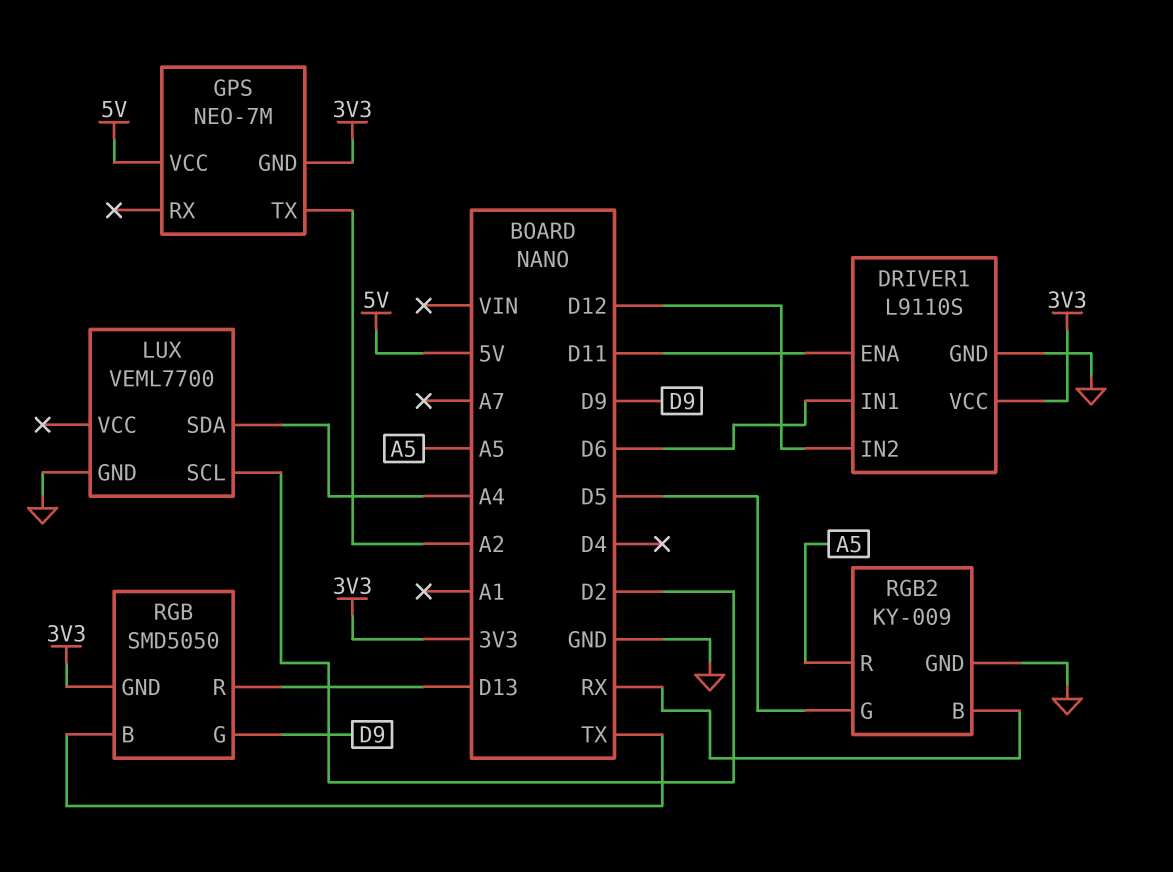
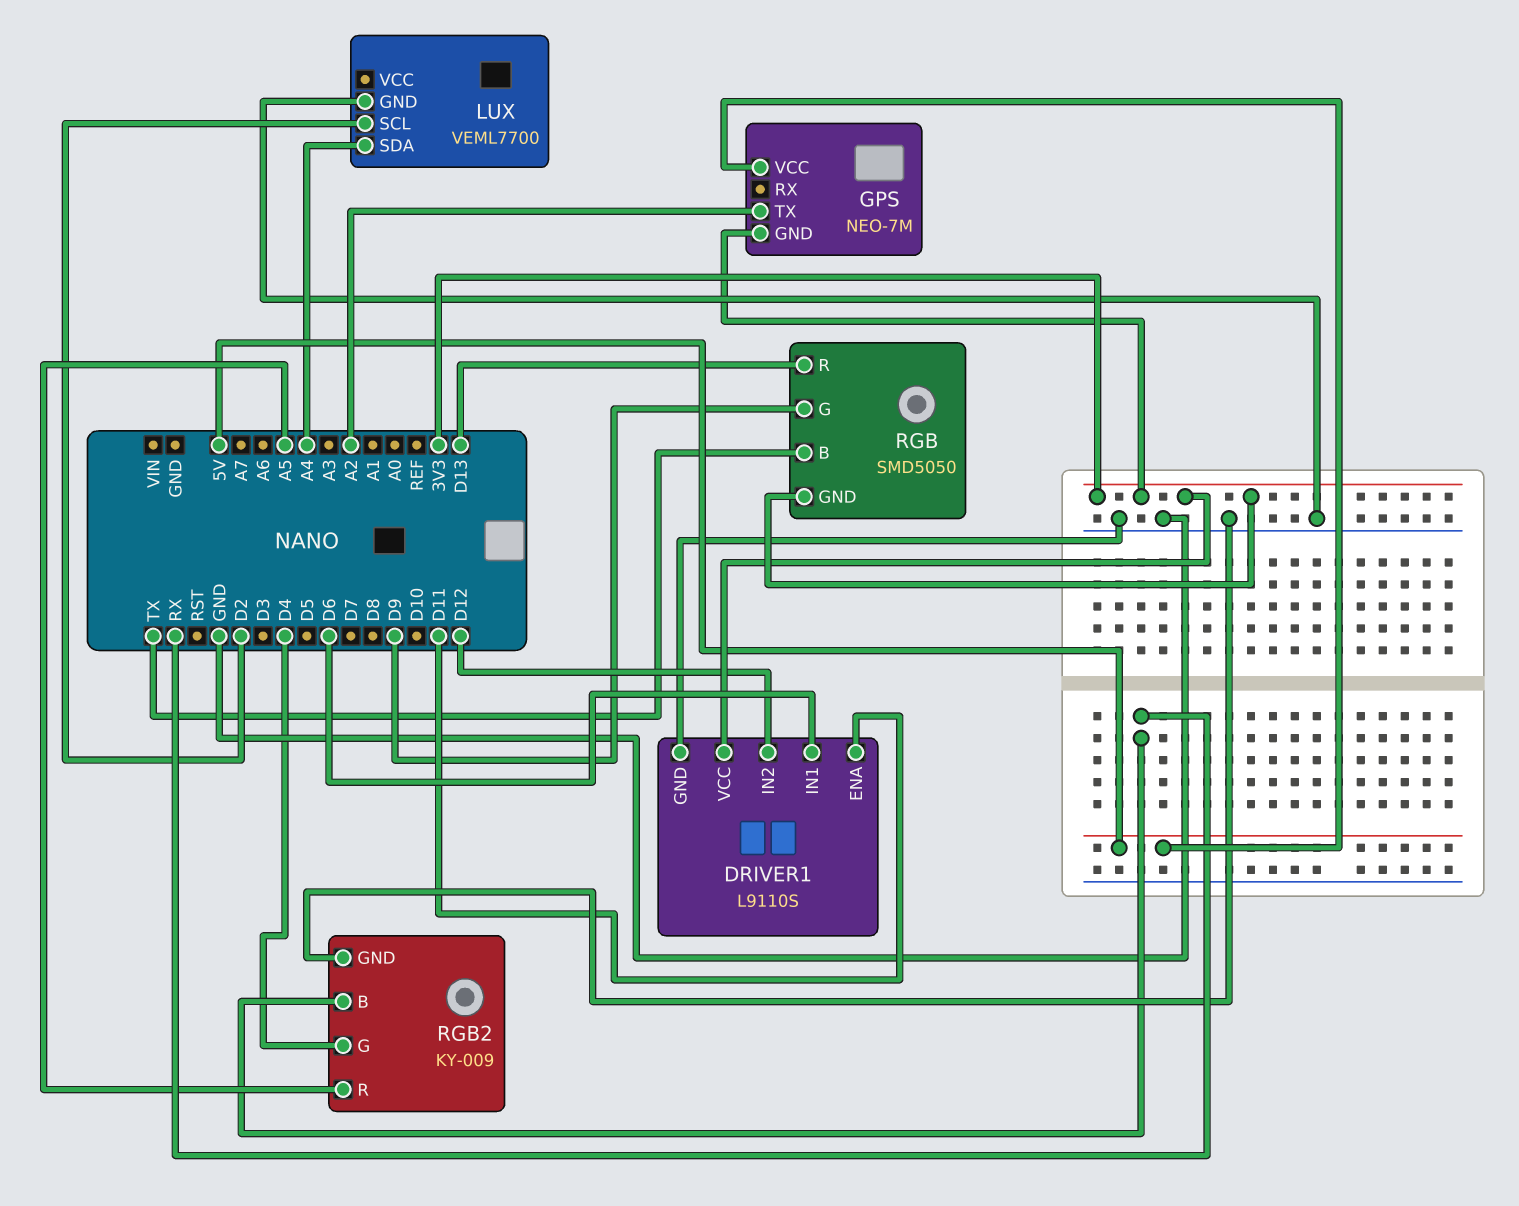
RGB2 pin G: D5 -> D4

